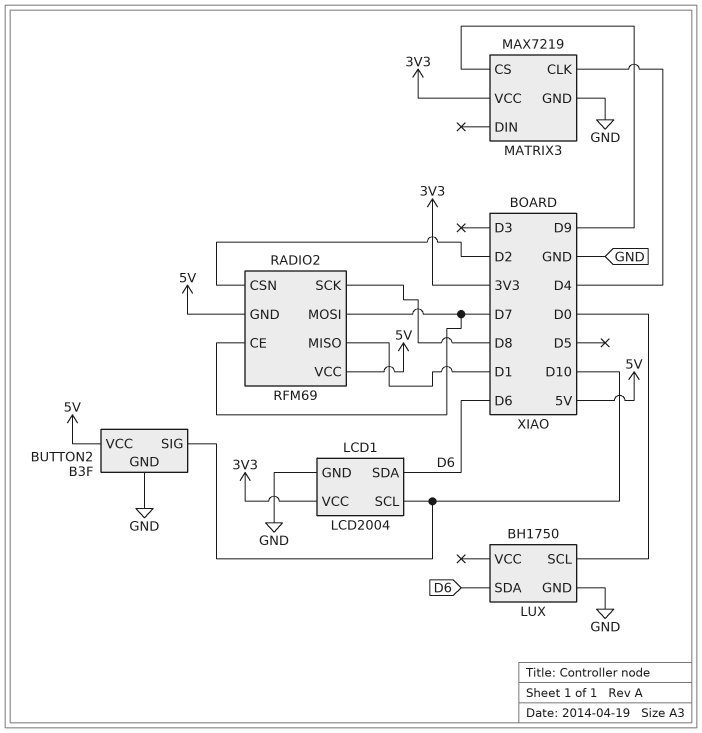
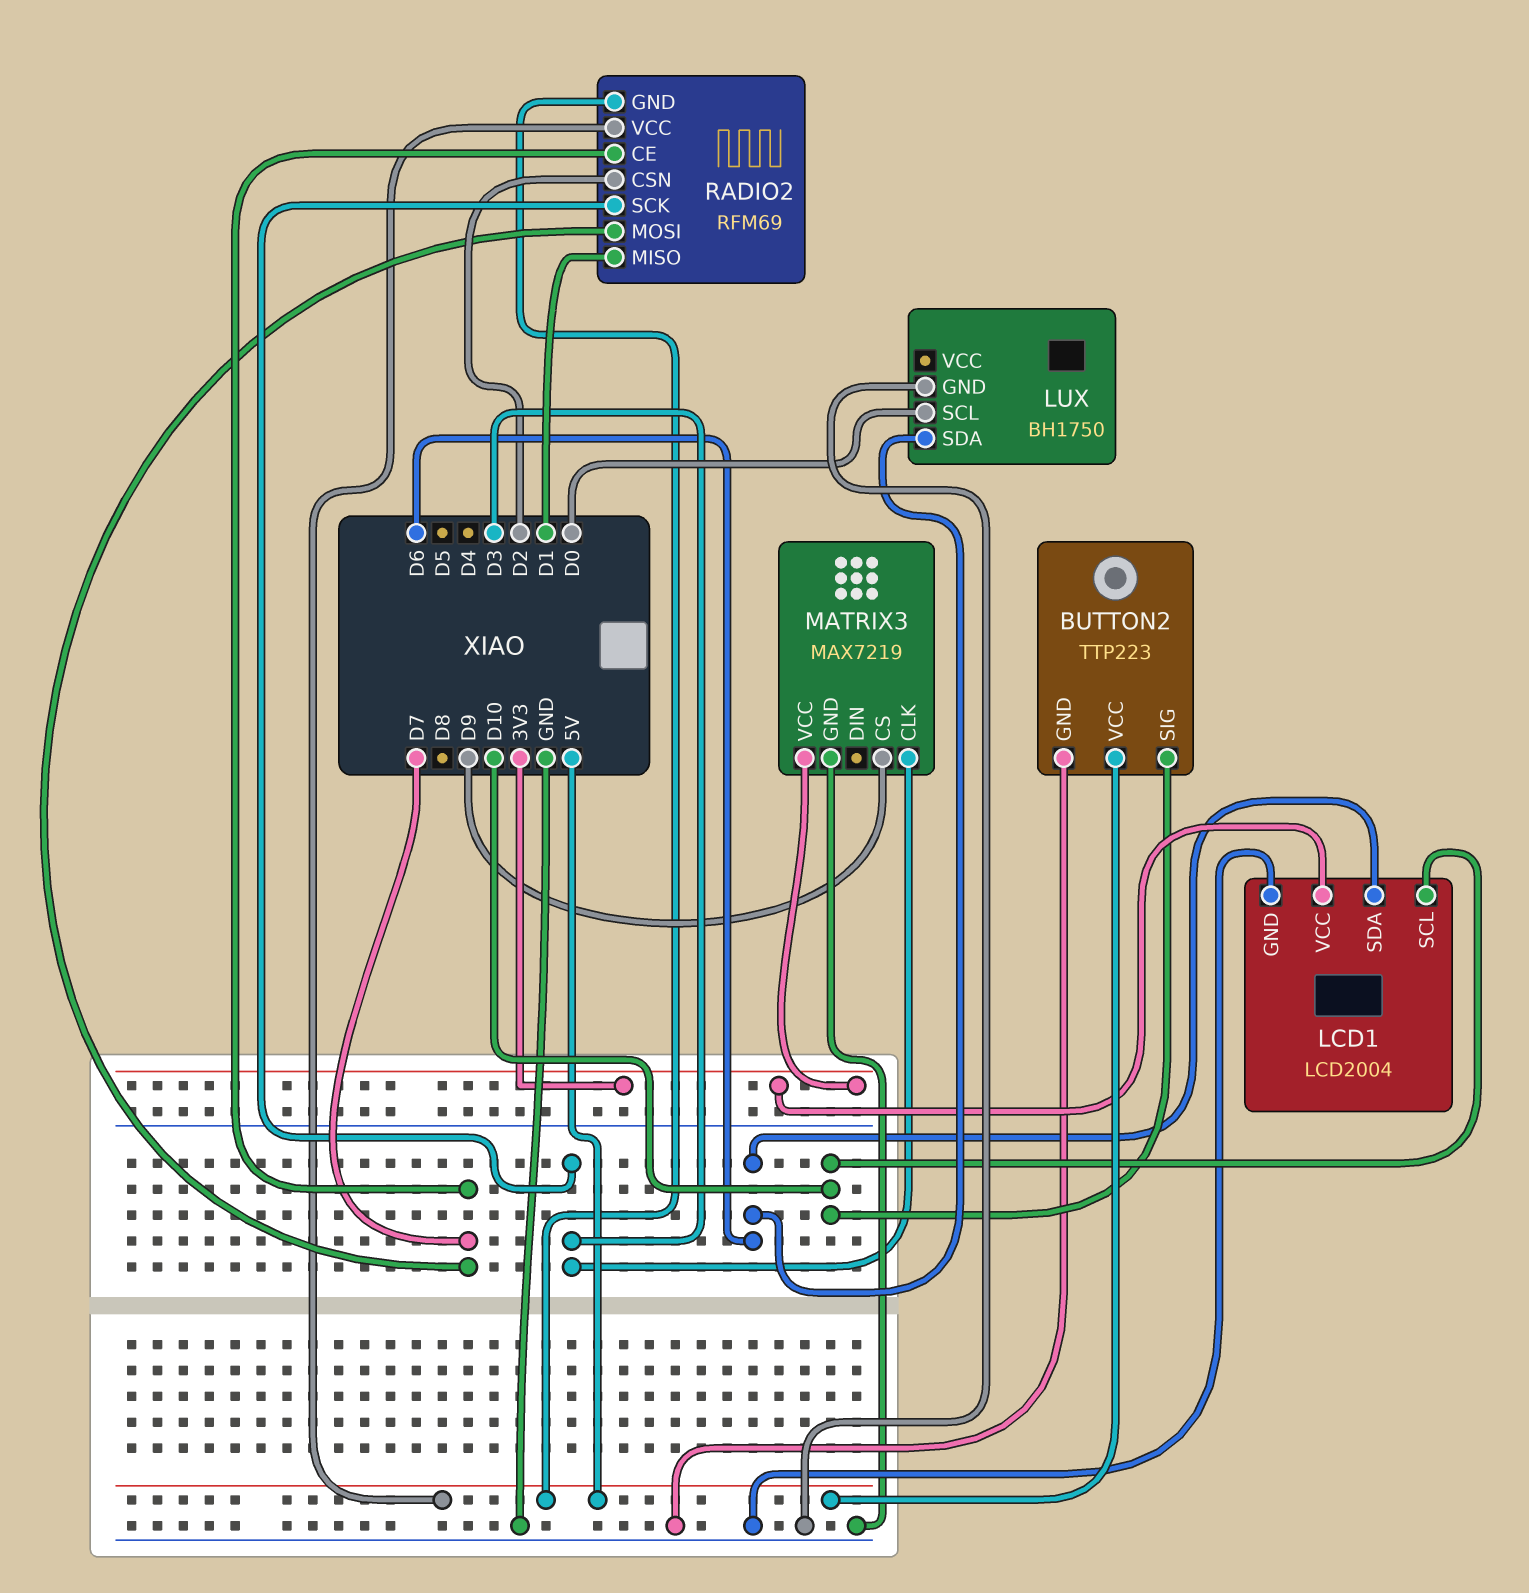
BUTTON2: B3F -> TTP223
MATRIX3 pin CLK: D4 -> D3
RADIO2 pin SCK: D8 -> D3

